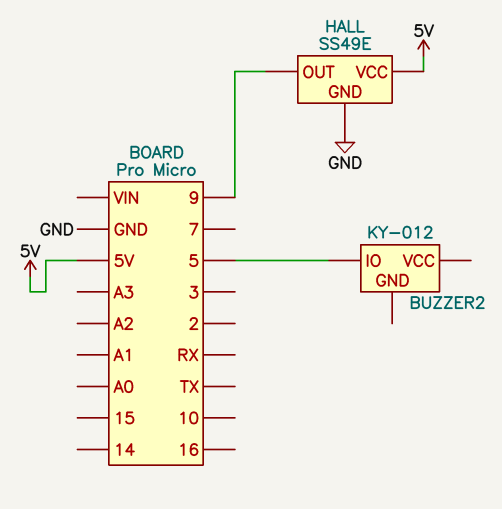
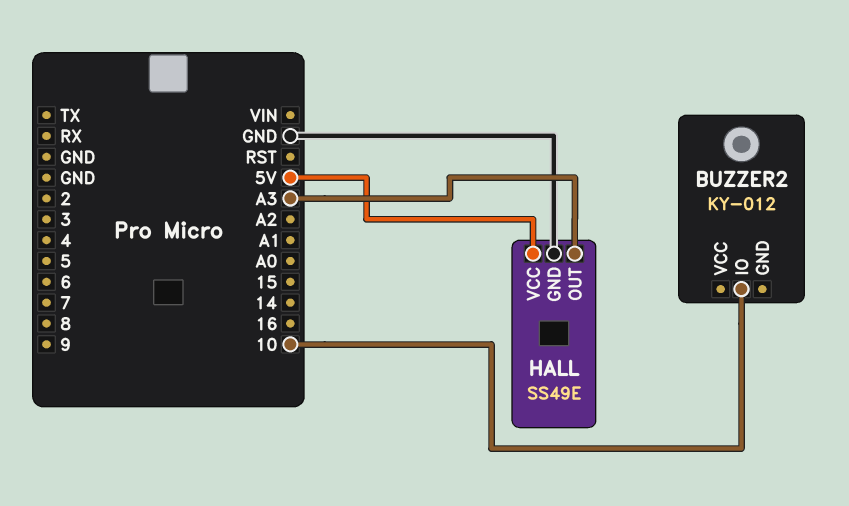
BUZZER2 pin IO: 5 -> 10
HALL pin OUT: 9 -> A3

